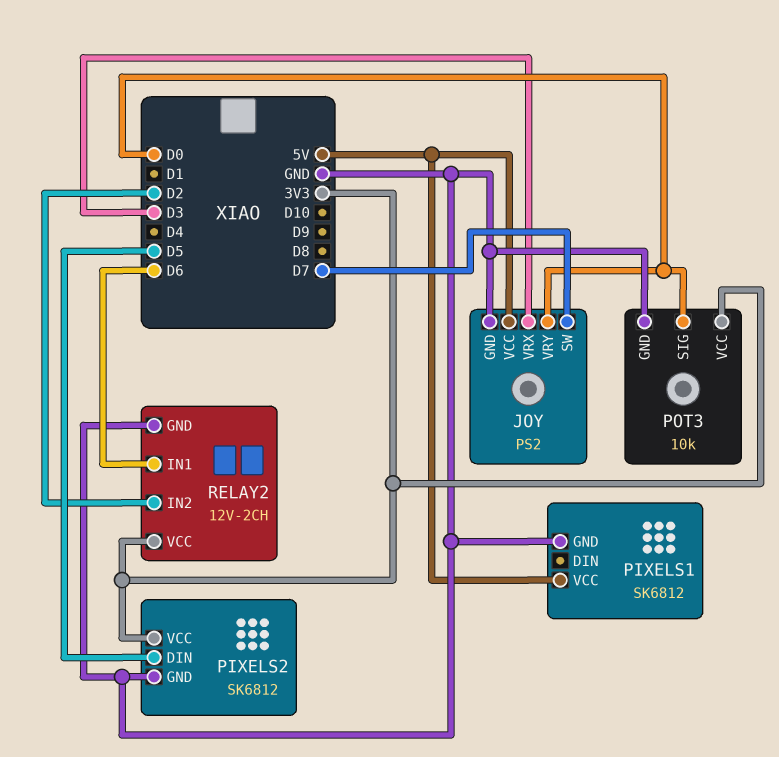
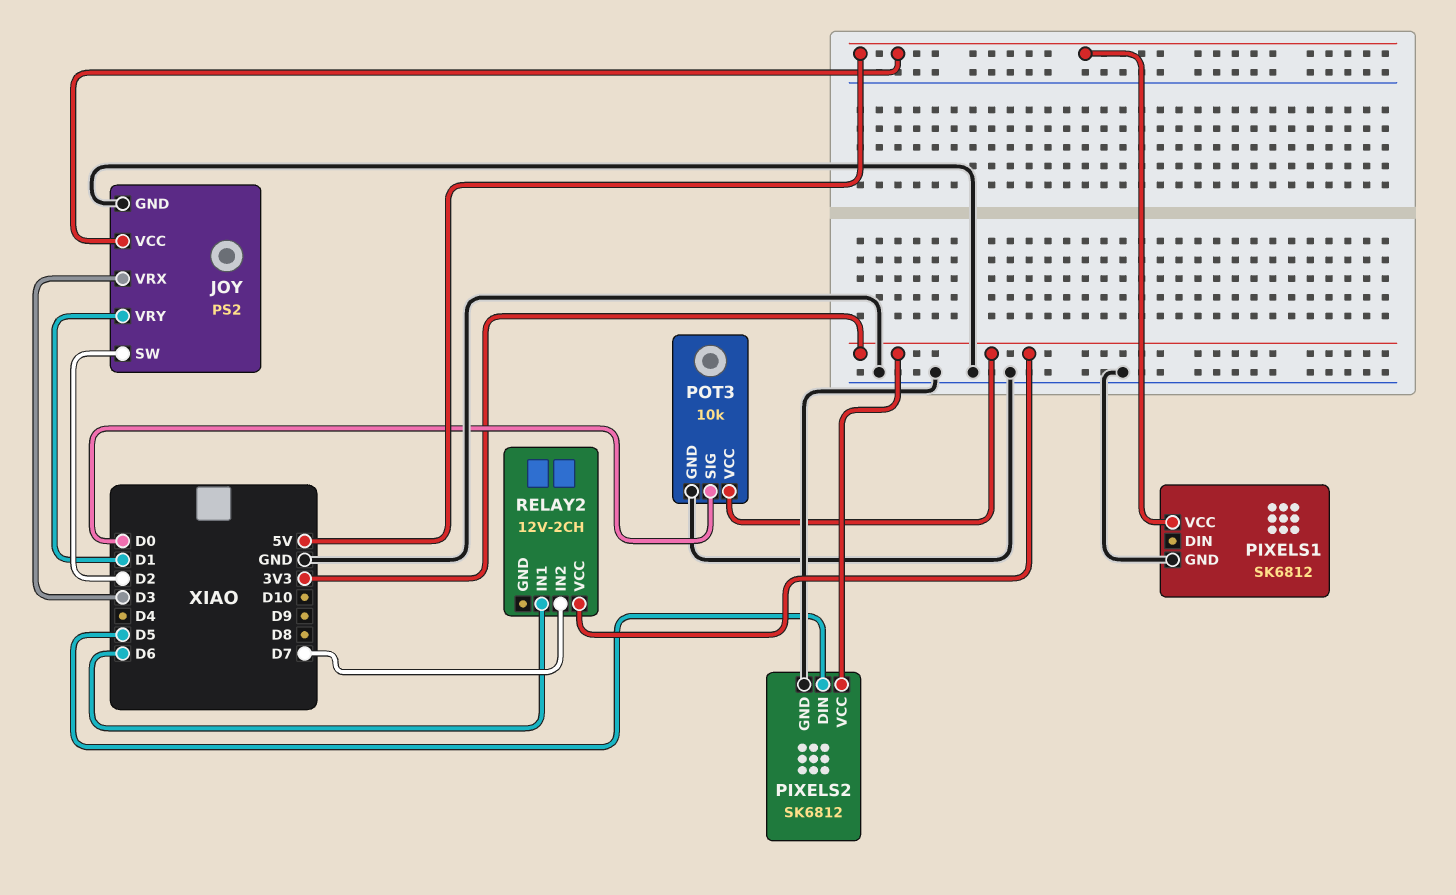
JOY pin SW: D7 -> D2
JOY pin VRY: D0 -> D1
RELAY2 pin GND: GND -> none
RELAY2 pin IN2: D2 -> D7

